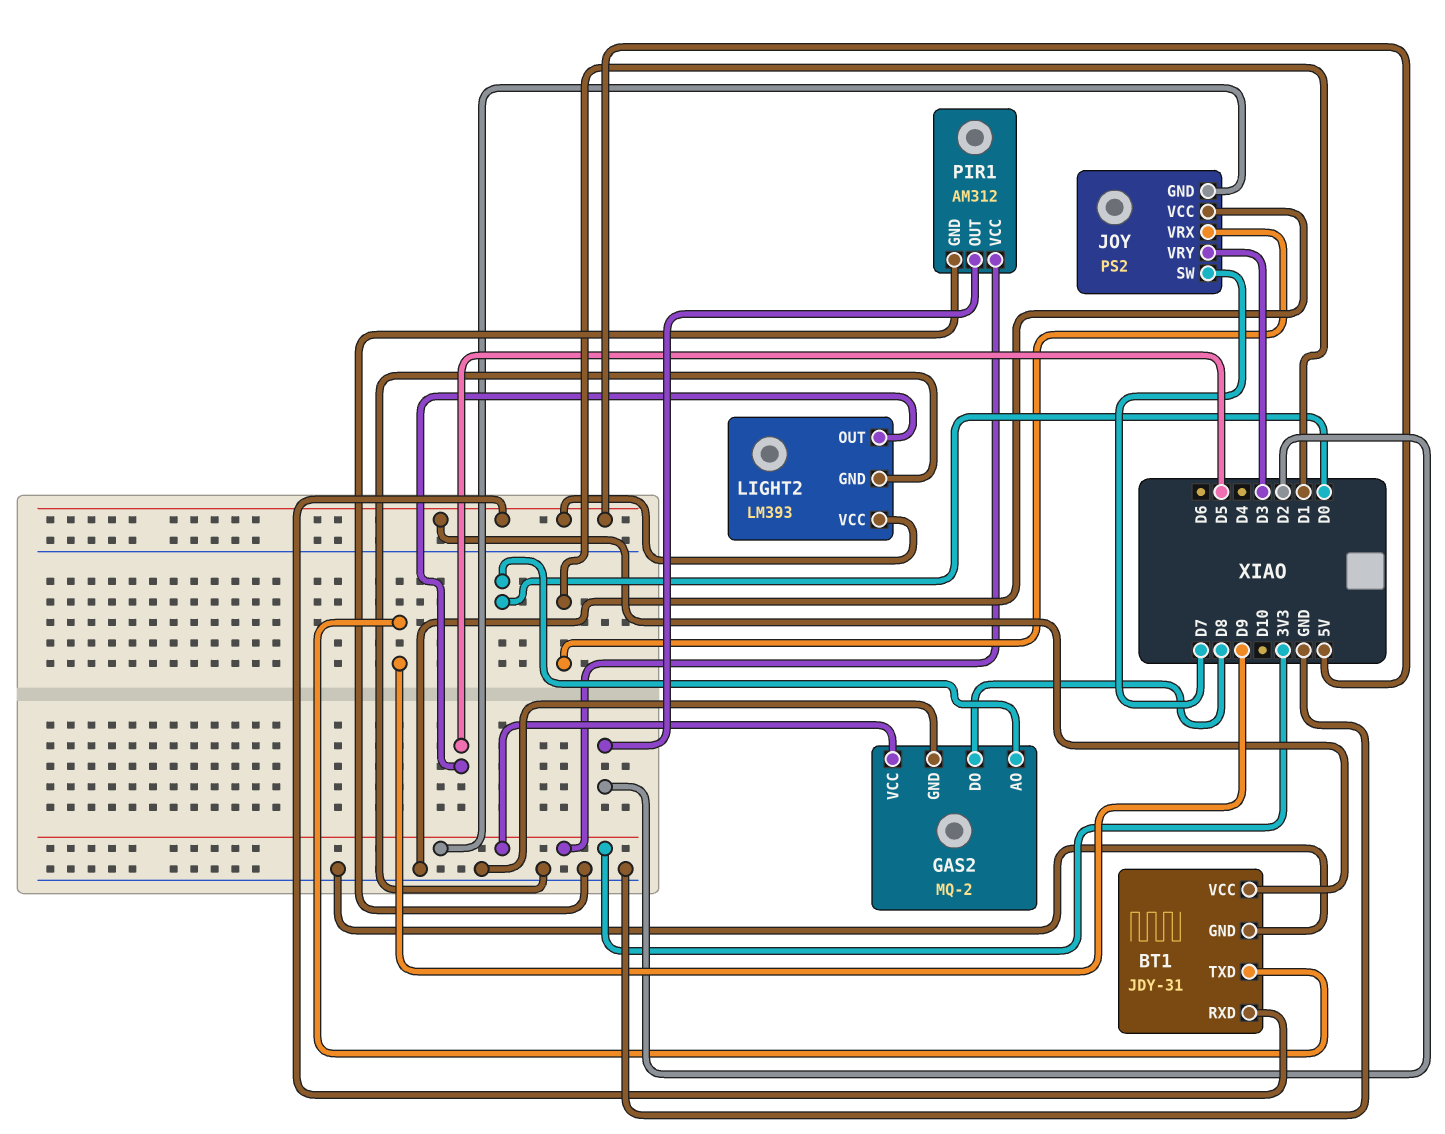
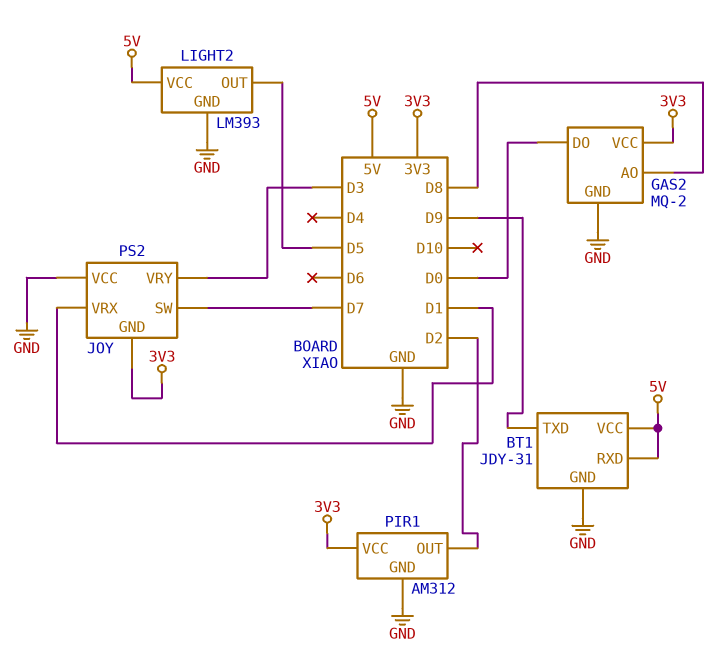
GAS2 pin AO: D0 -> D8
GAS2 pin DO: D8 -> D0

